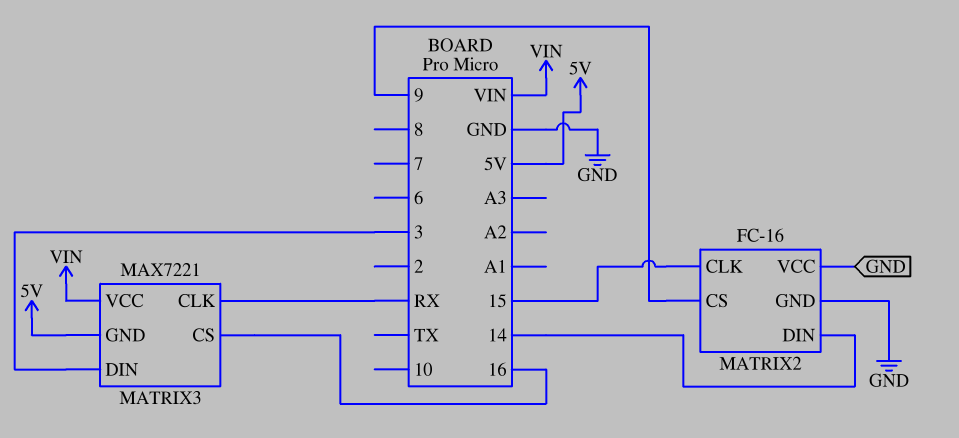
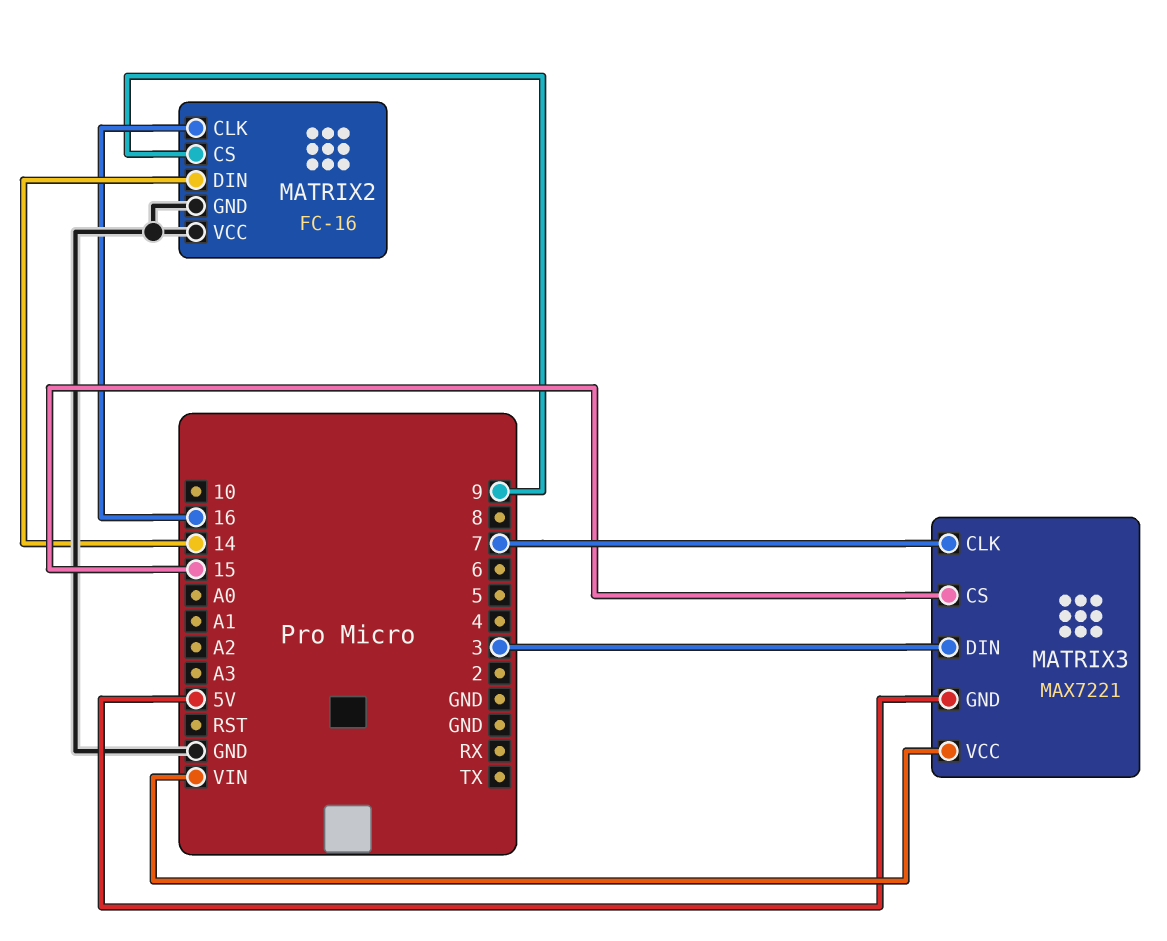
MATRIX2 pin CLK: 15 -> 16
MATRIX3 pin CLK: RX -> 7
MATRIX3 pin CS: 16 -> 15

